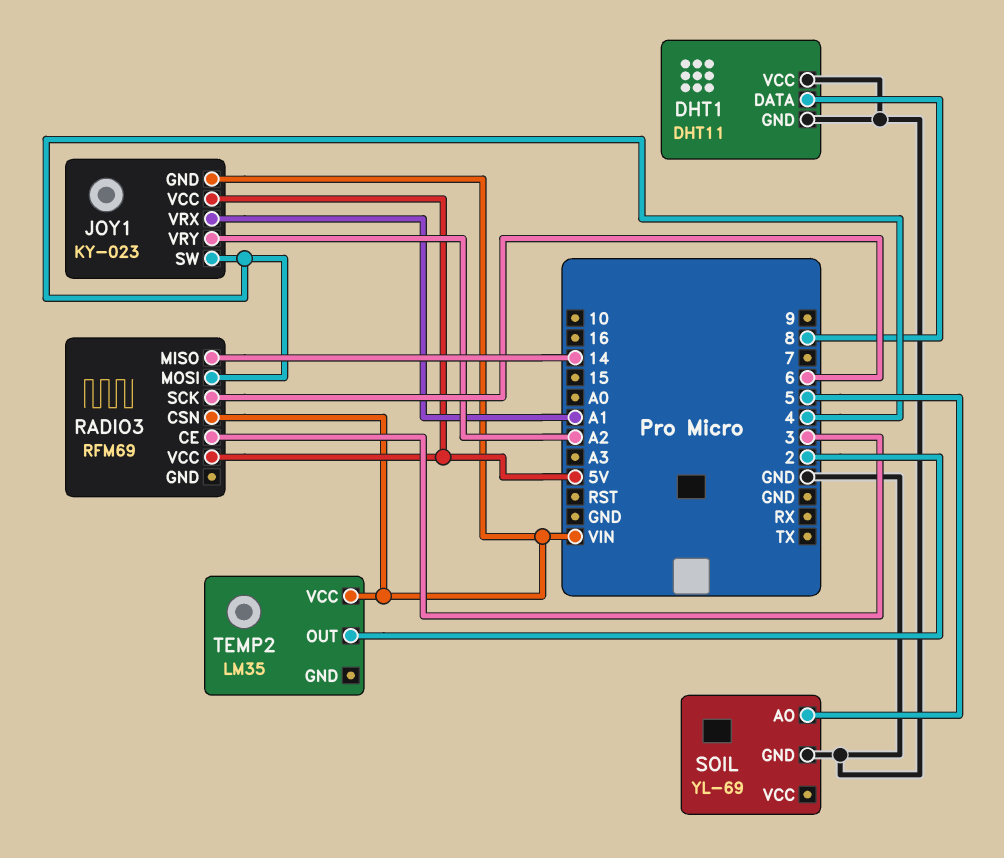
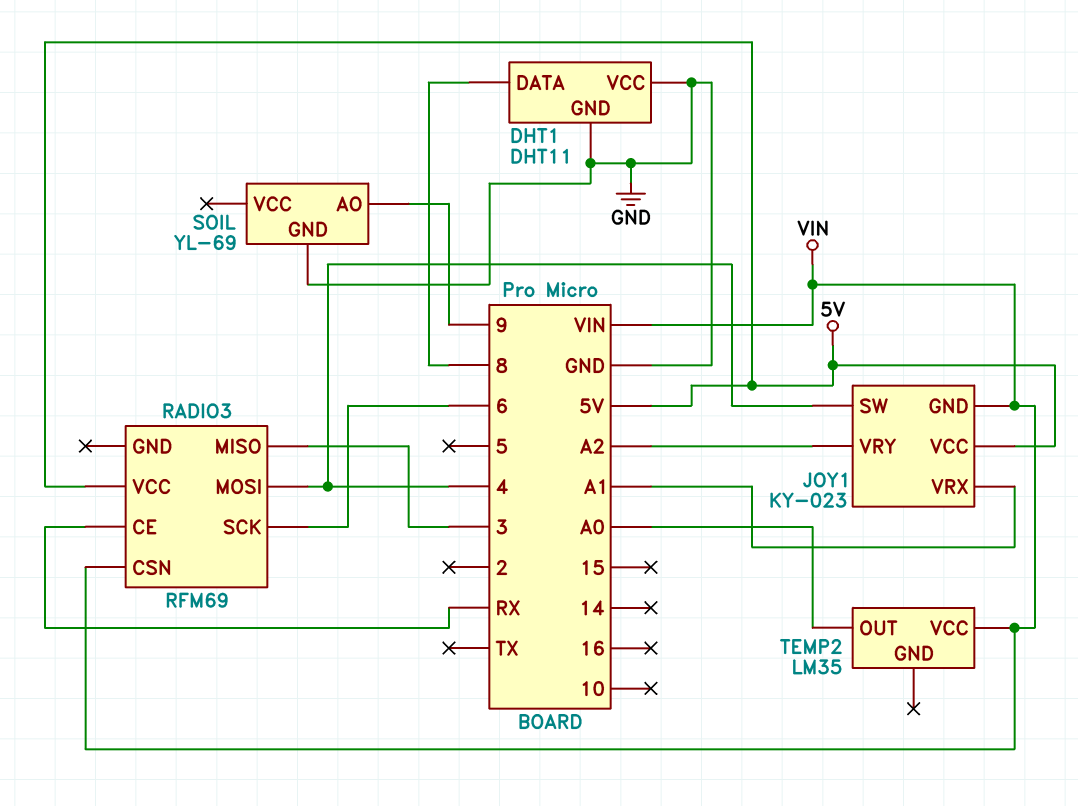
RADIO3 pin CE: 3 -> RX
RADIO3 pin MISO: 14 -> 3
SOIL pin AO: 5 -> 9
TEMP2 pin OUT: 2 -> A0

